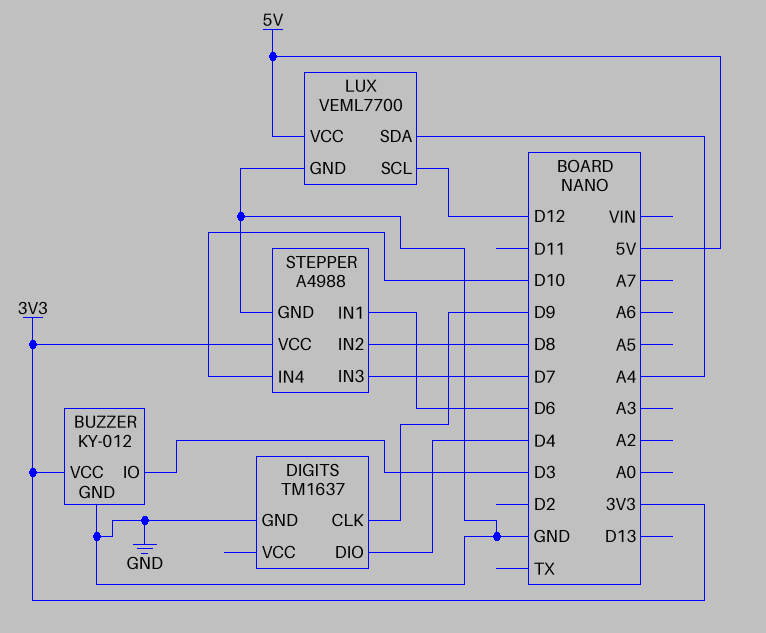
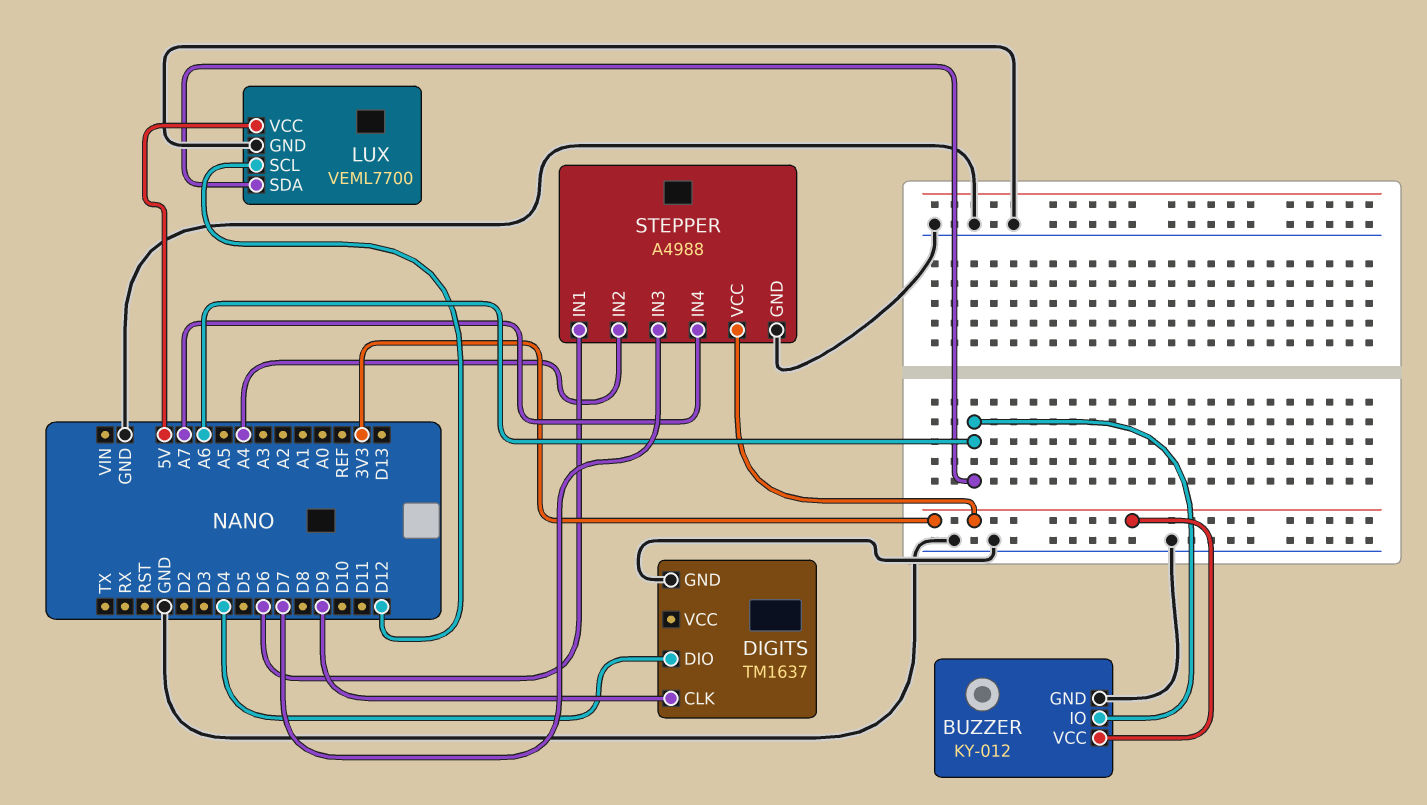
BUZZER pin IO: D3 -> A6
LUX pin SDA: A4 -> A6
STEPPER pin IN2: D8 -> A4
STEPPER pin IN4: D10 -> A7

